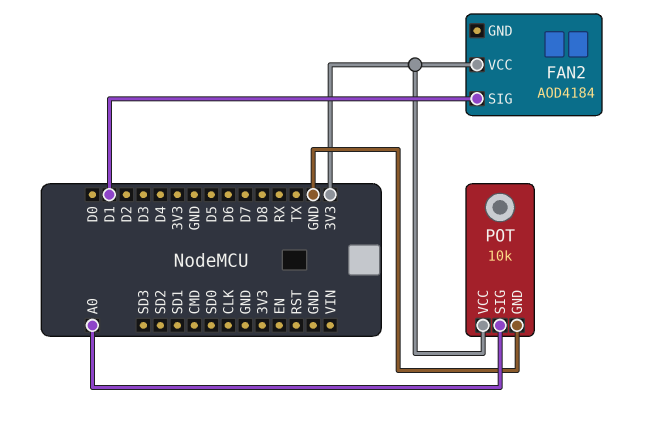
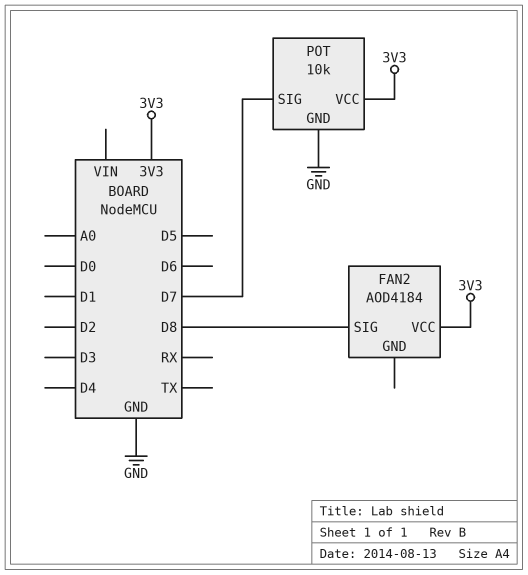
FAN2 pin SIG: D1 -> D8
POT pin SIG: A0 -> D7

